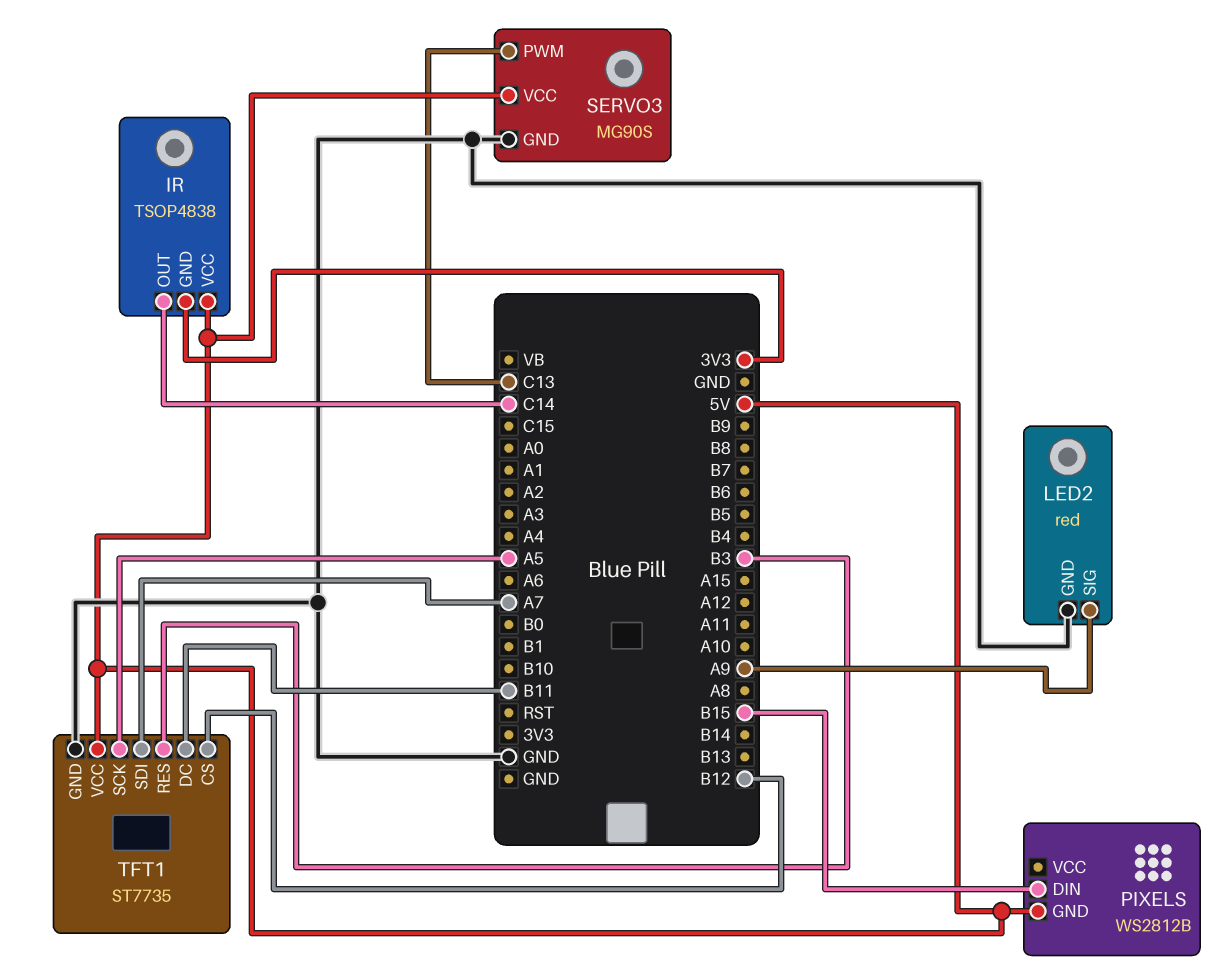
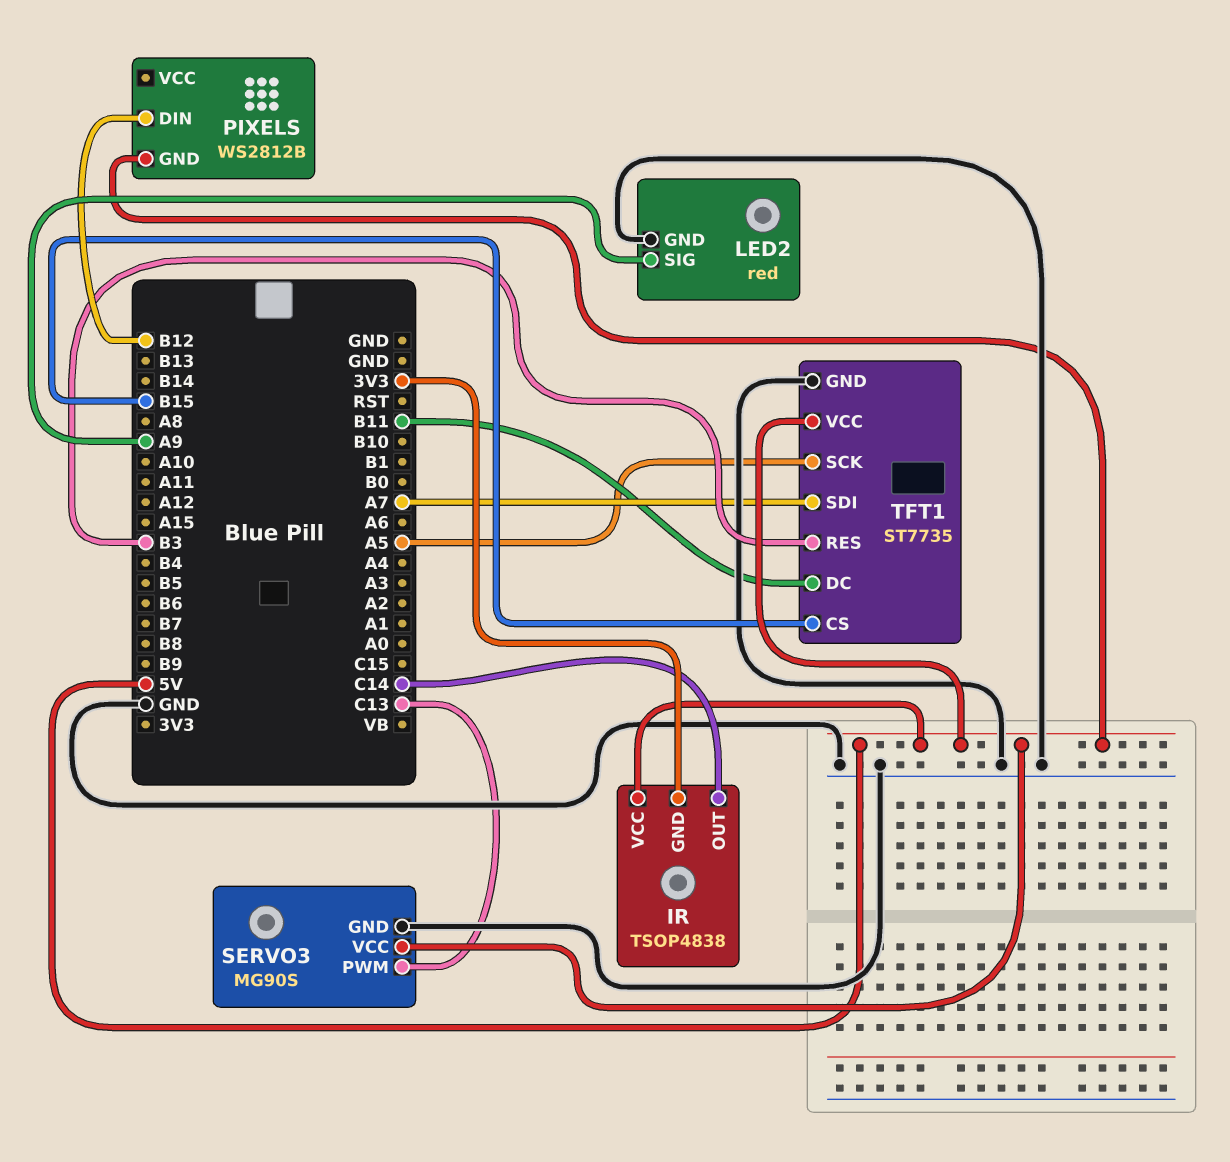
PIXELS pin DIN: B15 -> B12
TFT1 pin CS: B12 -> B15

